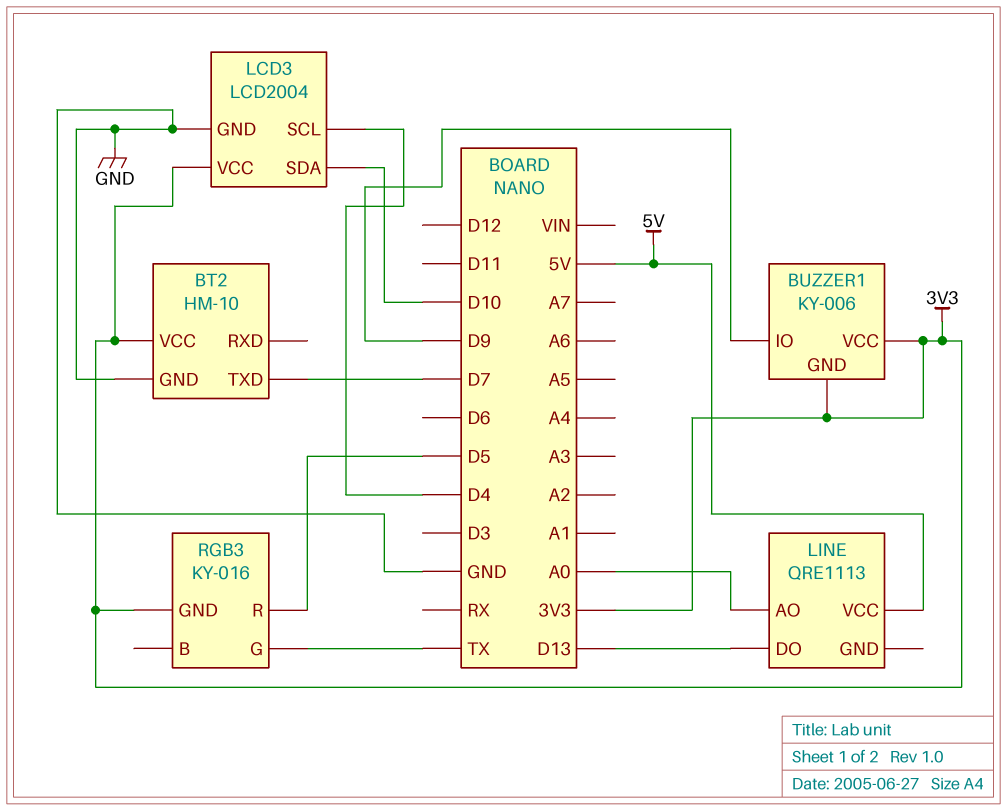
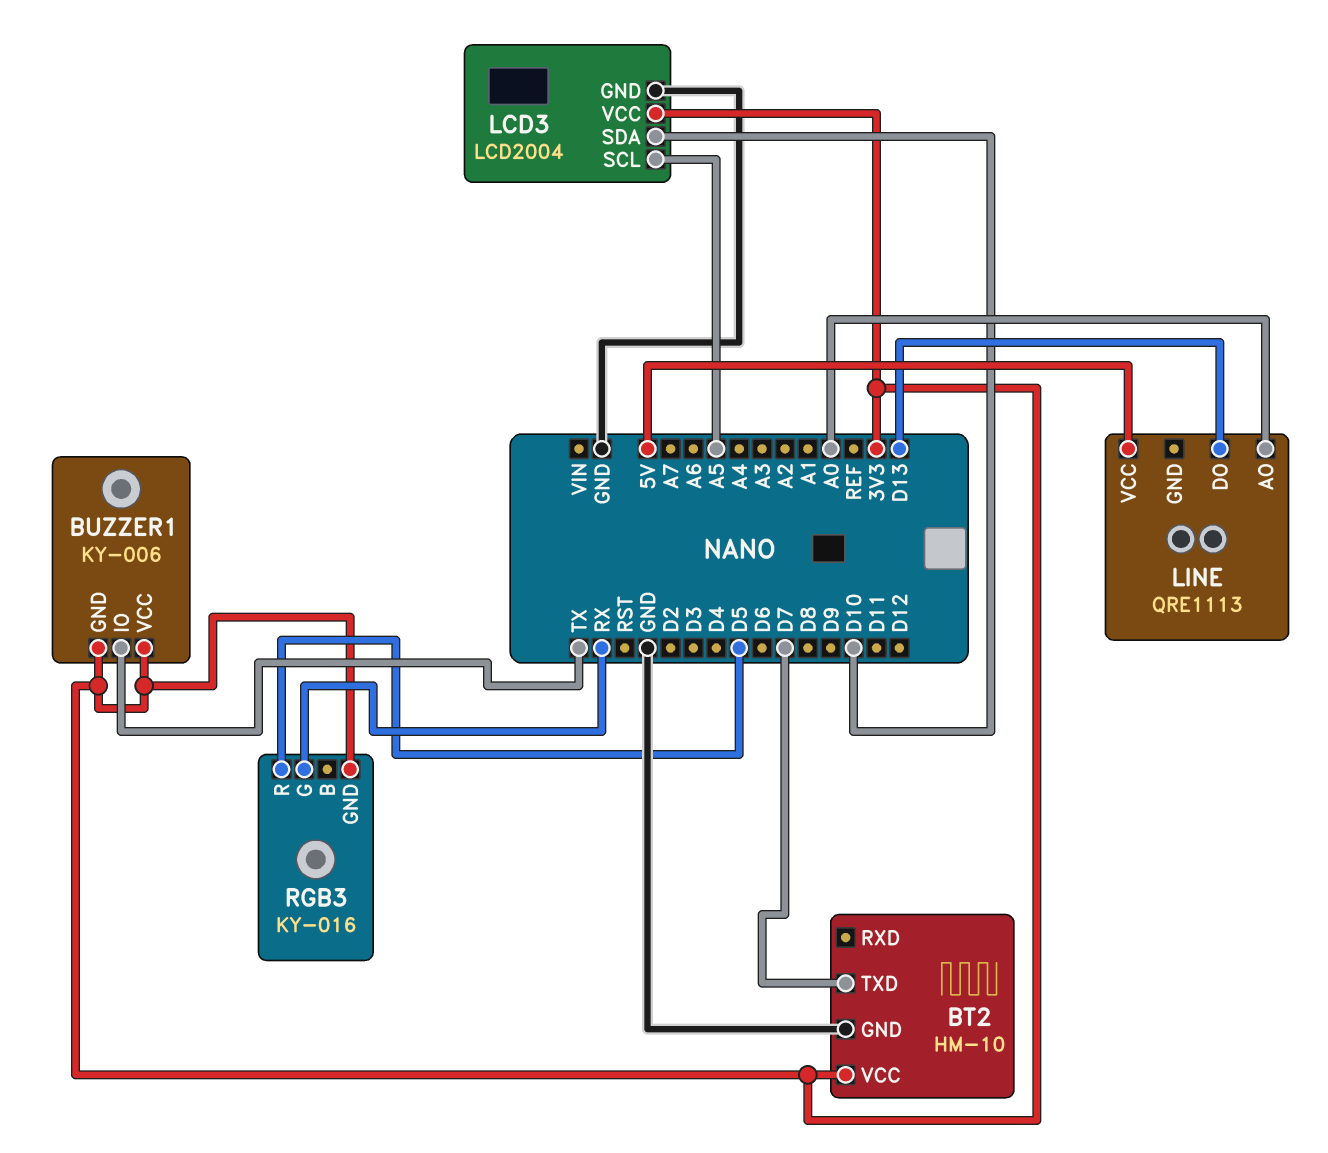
BUZZER1 pin IO: D9 -> TX
LCD3 pin SCL: D4 -> A5
RGB3 pin G: TX -> RX

